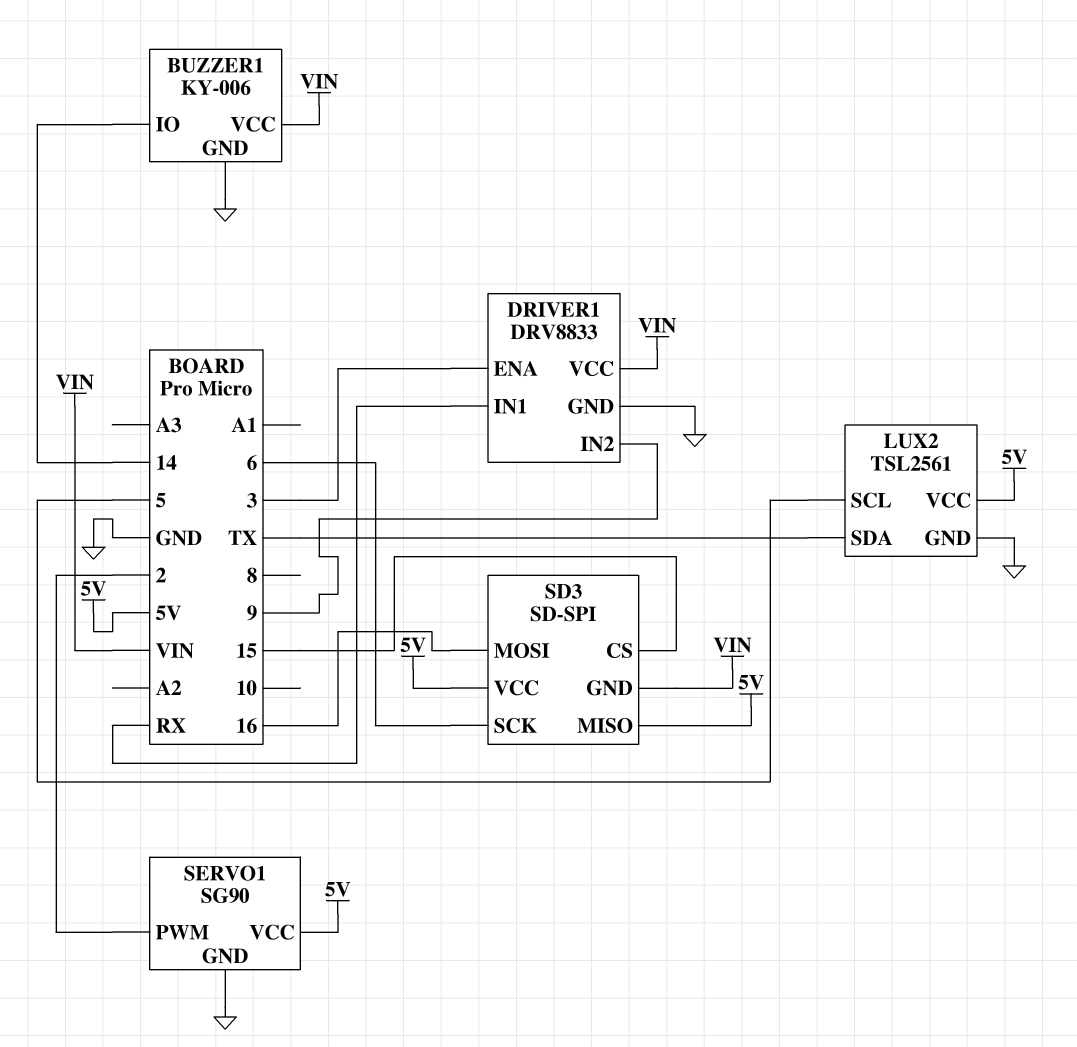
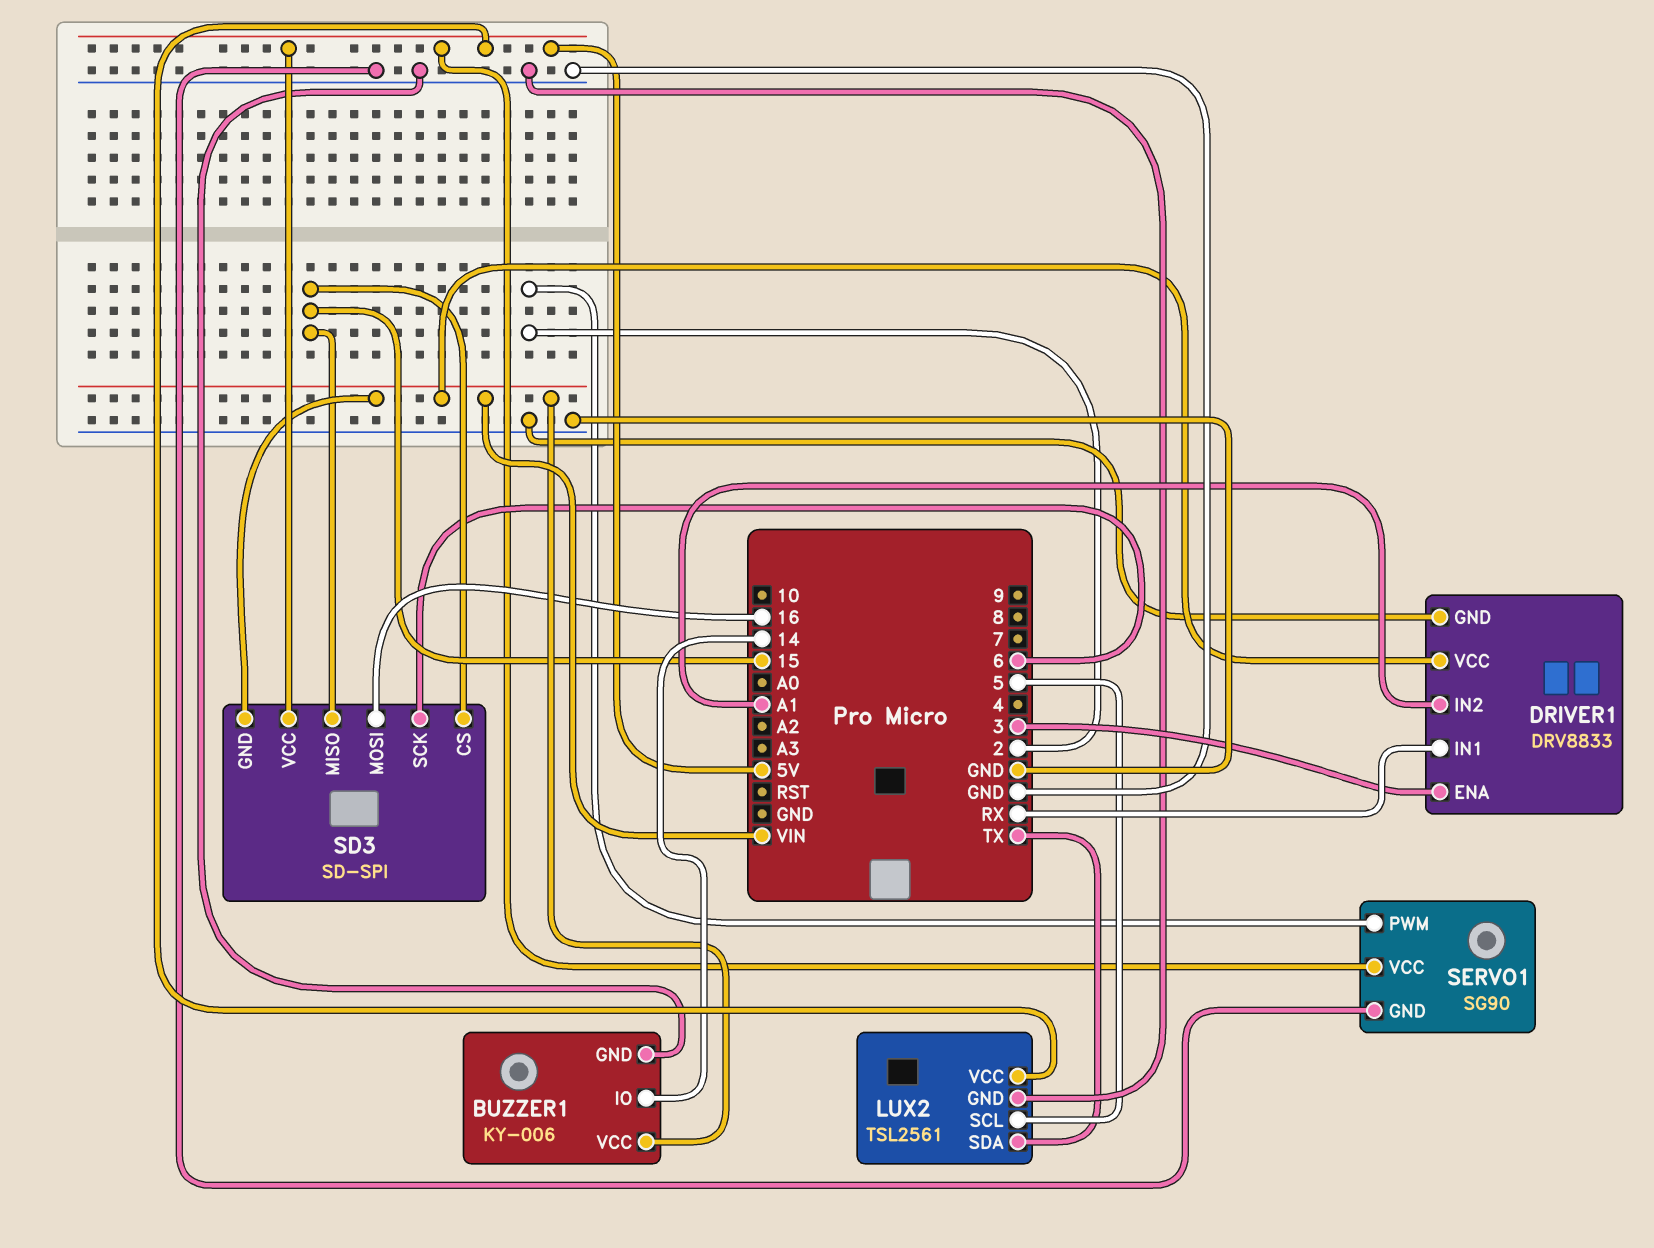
DRIVER1 pin IN2: 9 -> A1
SD3 pin MISO: 5V -> 15

